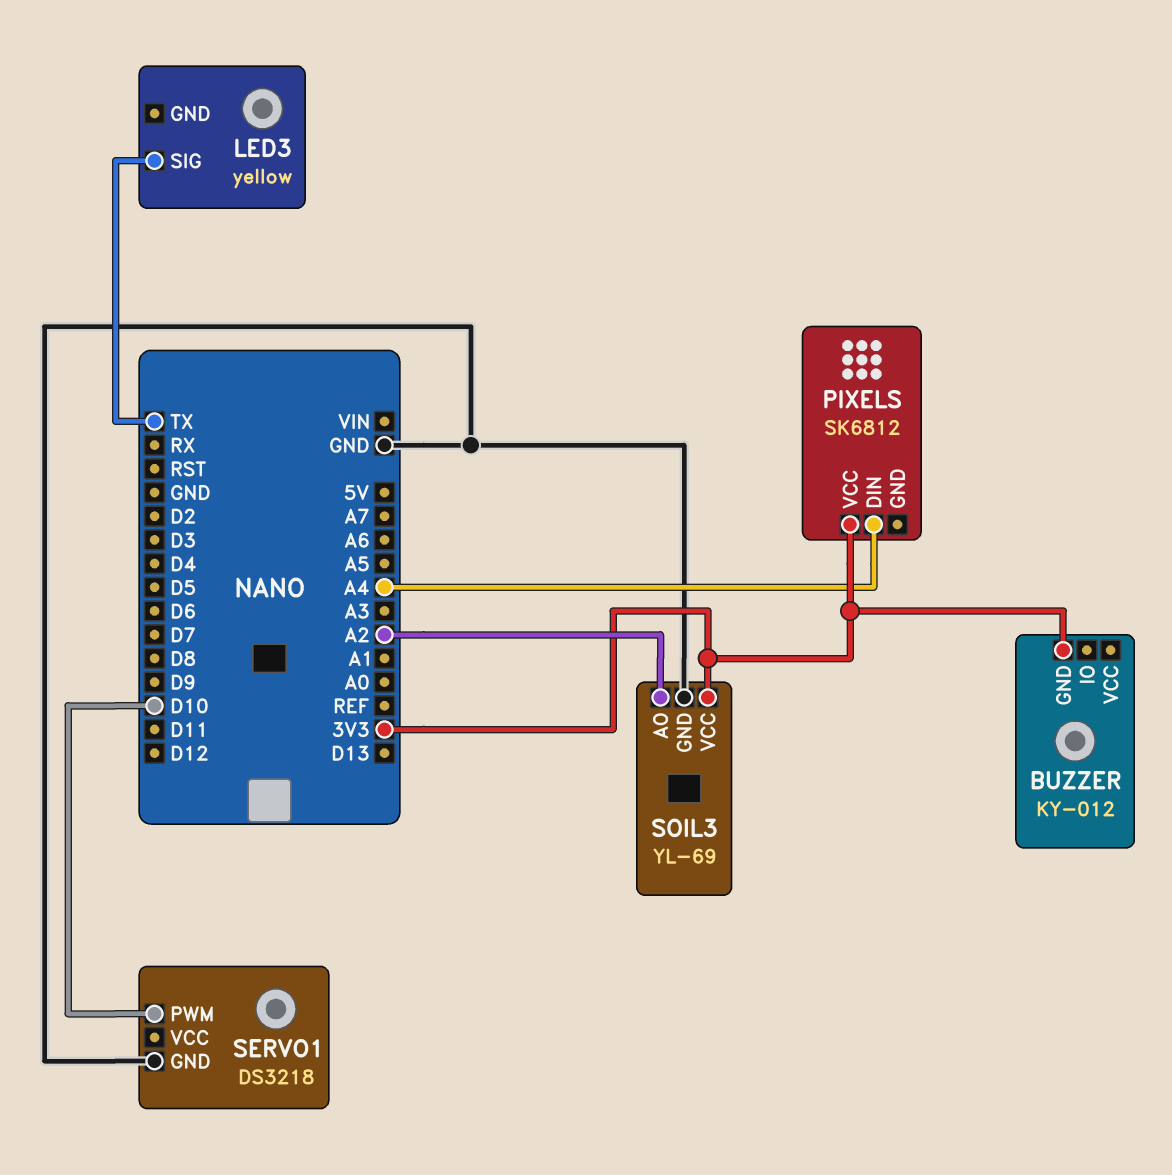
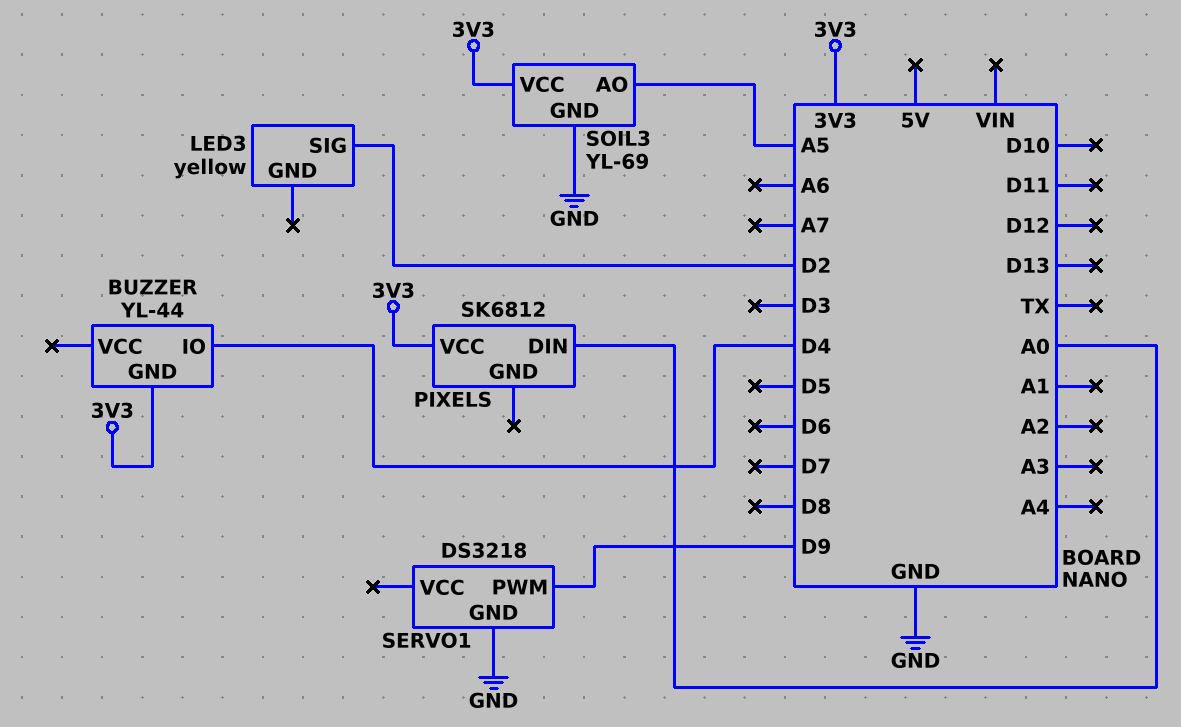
BUZZER: KY-012 -> YL-44
BUZZER pin IO: none -> D4
LED3 pin SIG: TX -> D2
PIXELS pin DIN: A4 -> A0
SERVO1 pin PWM: D10 -> D9
SOIL3 pin AO: A2 -> A5

